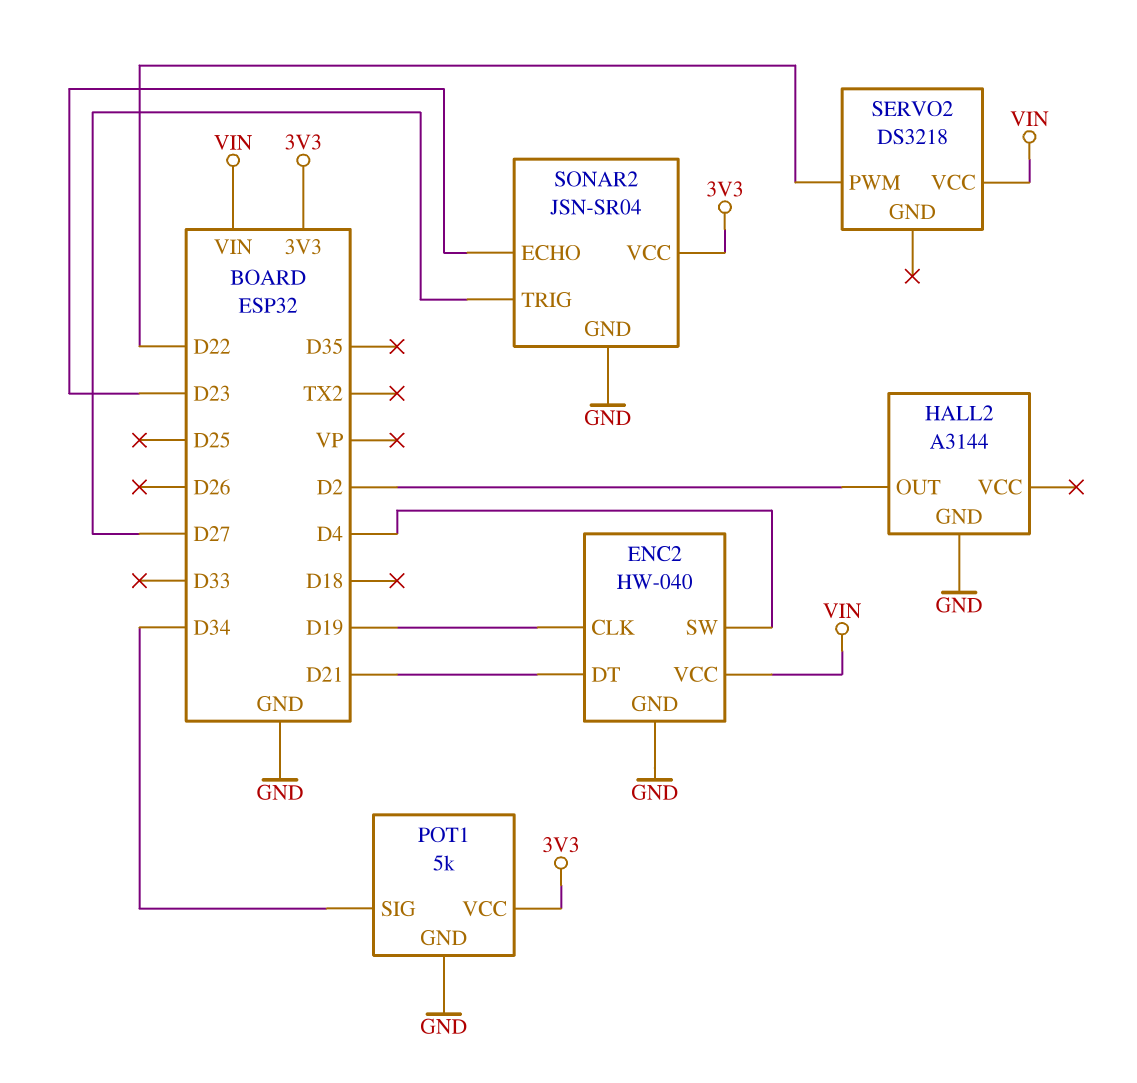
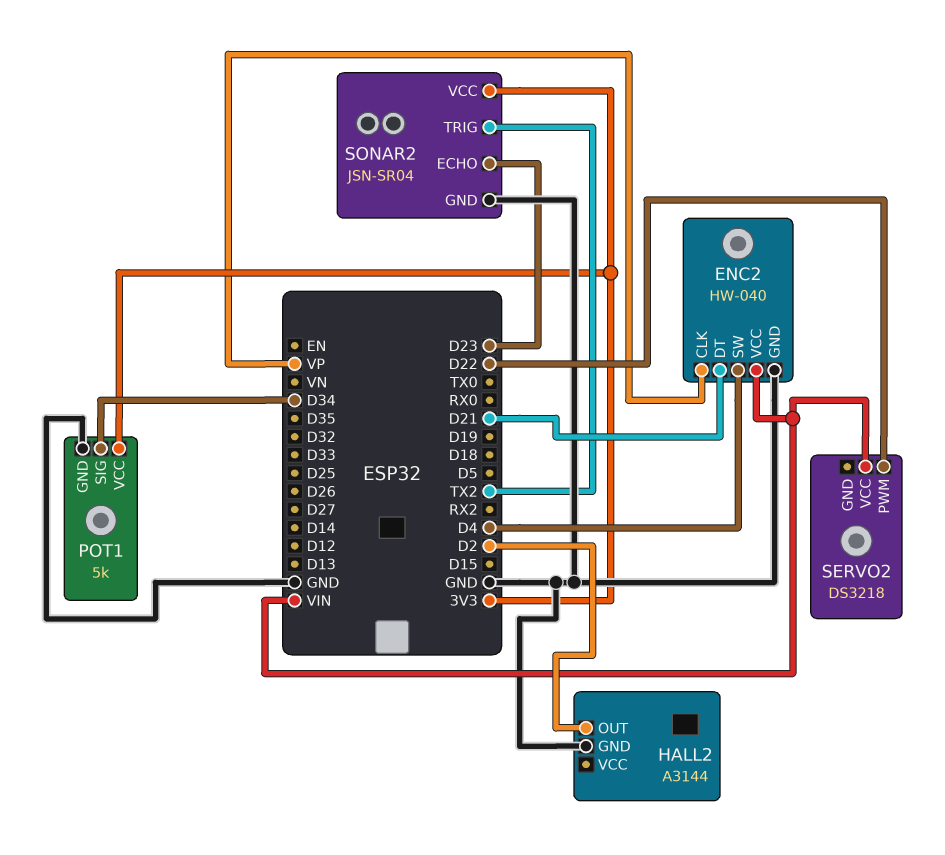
ENC2 pin CLK: D19 -> VP
SONAR2 pin TRIG: D27 -> TX2

